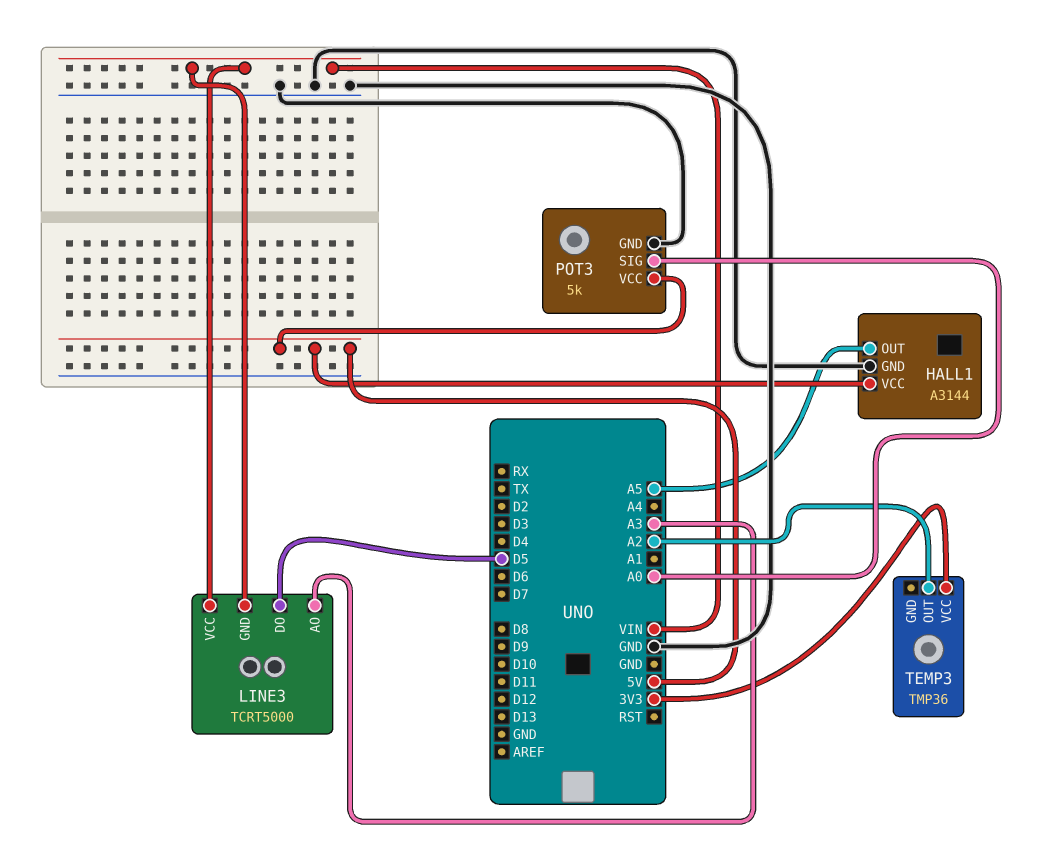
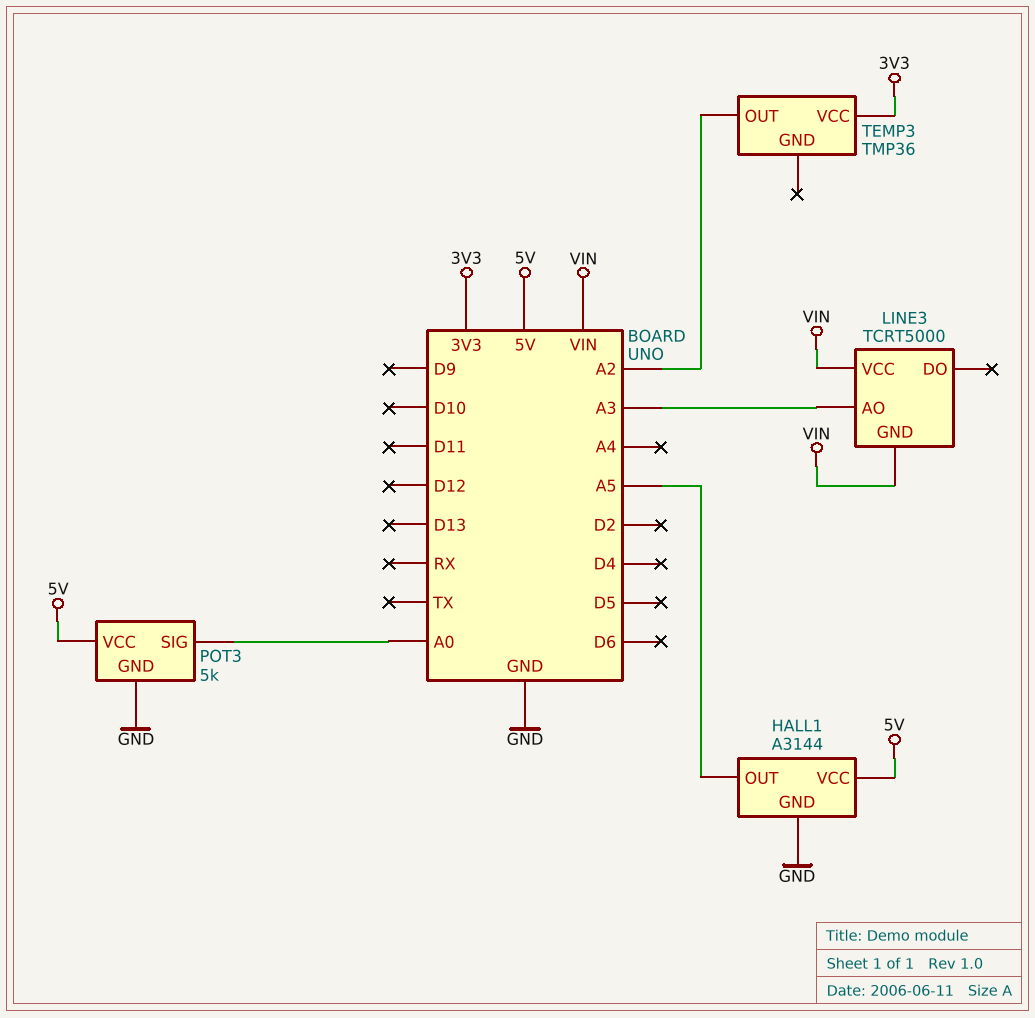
LINE3 pin DO: D5 -> none

